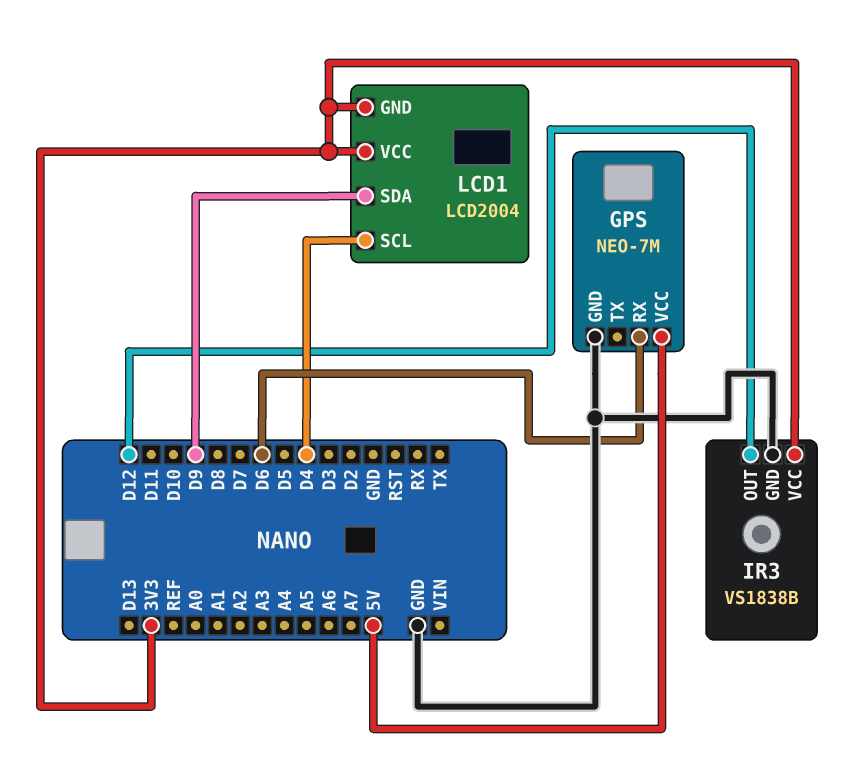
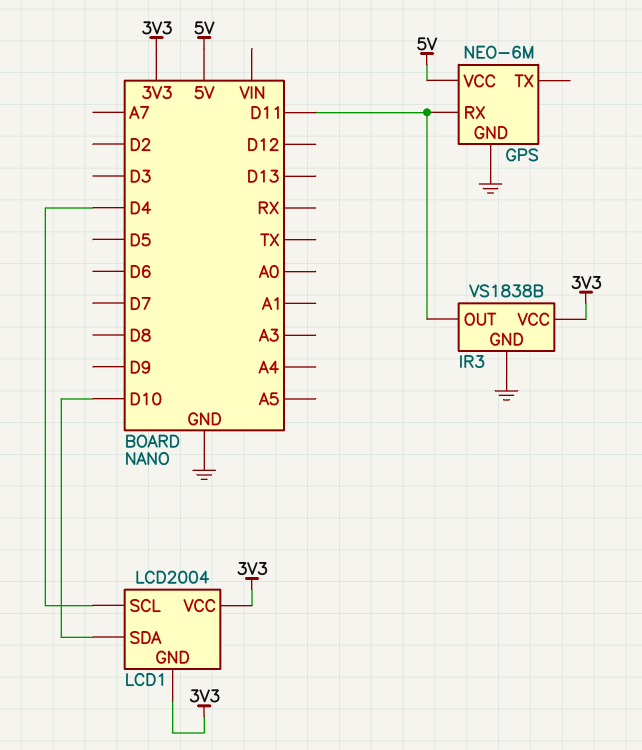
GPS: NEO-7M -> NEO-6M
GPS pin RX: D6 -> D11
IR3 pin OUT: D12 -> D11
LCD1 pin SDA: D9 -> D10

